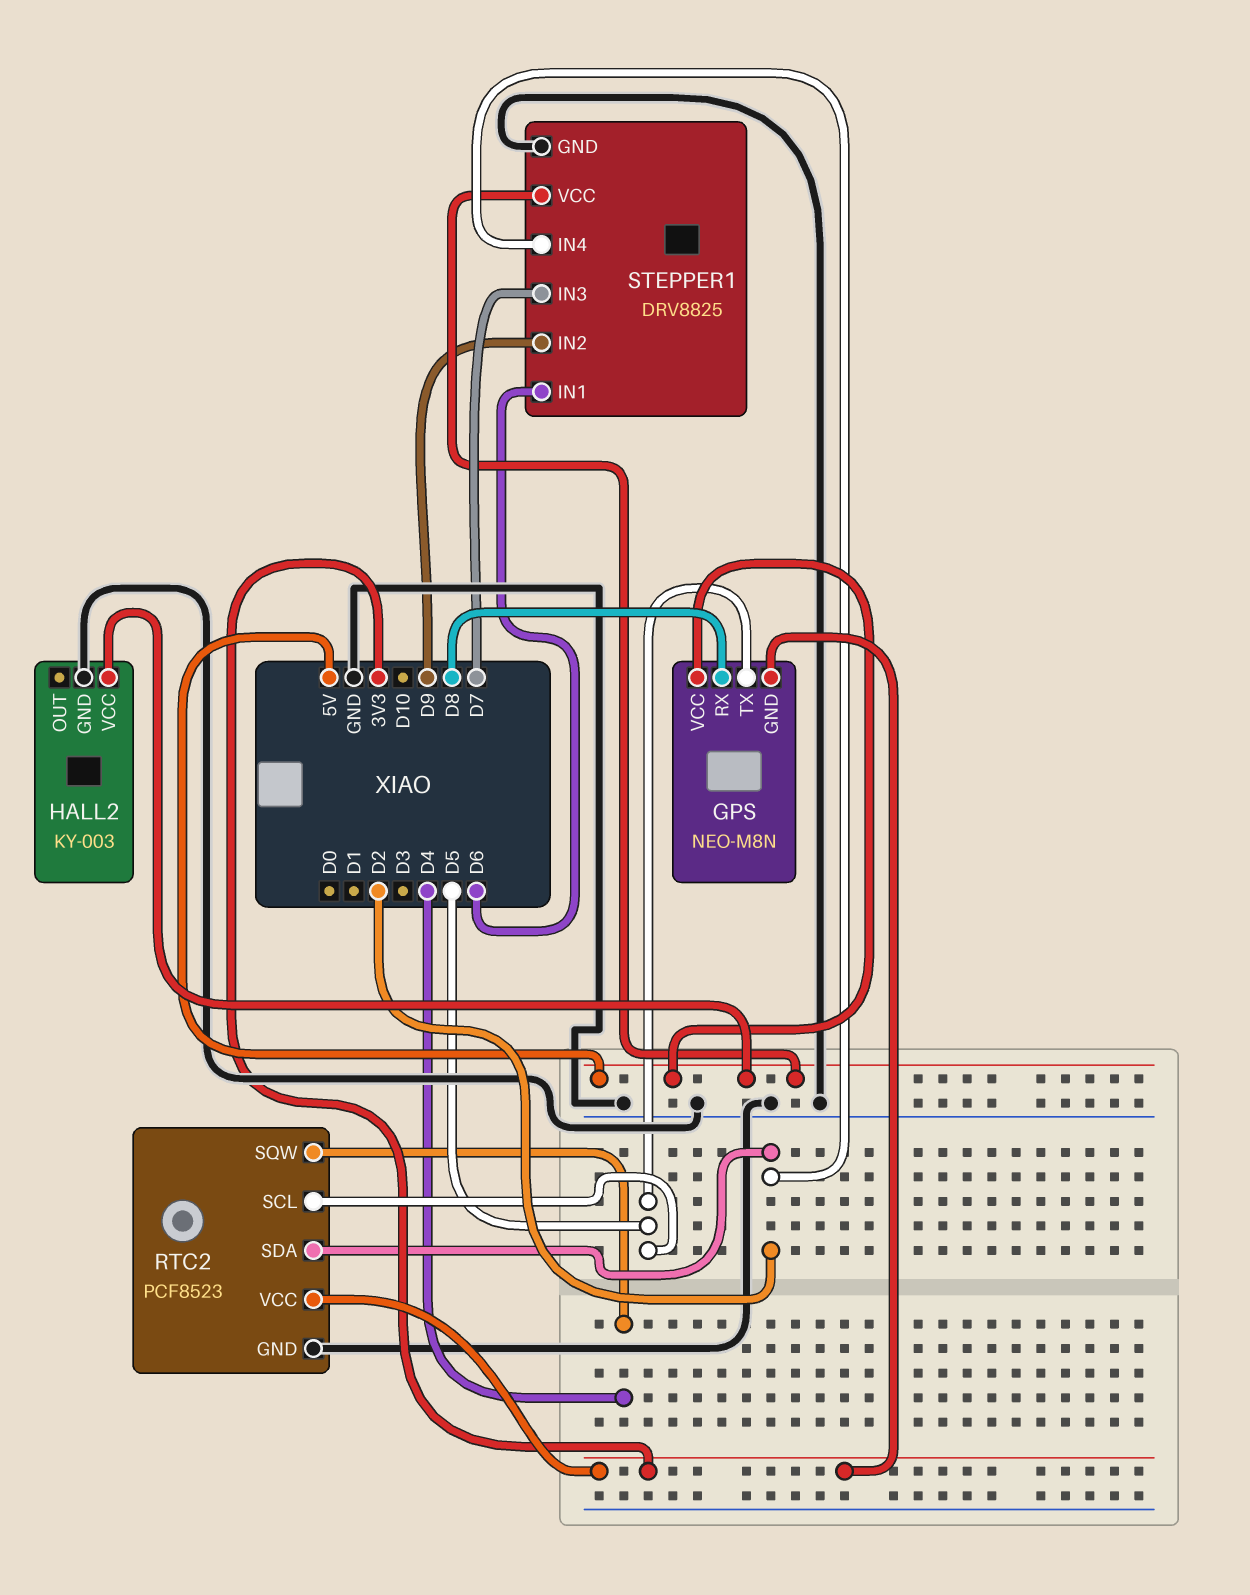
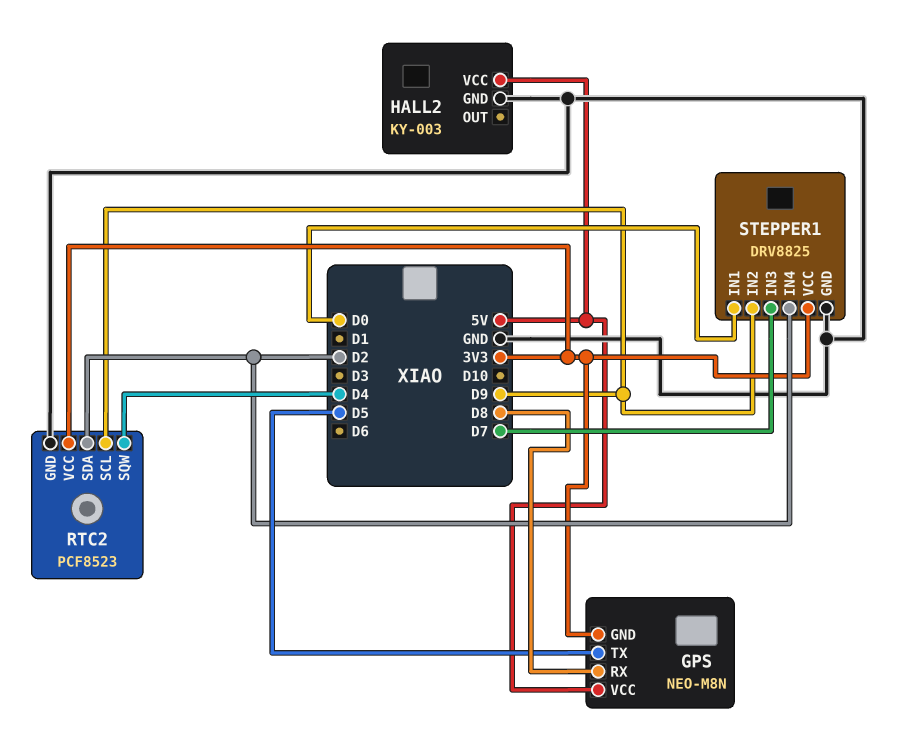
RTC2 pin SCL: D5 -> D9
STEPPER1 pin IN1: D6 -> D0
STEPPER1 pin VCC: 5V -> 3V3

